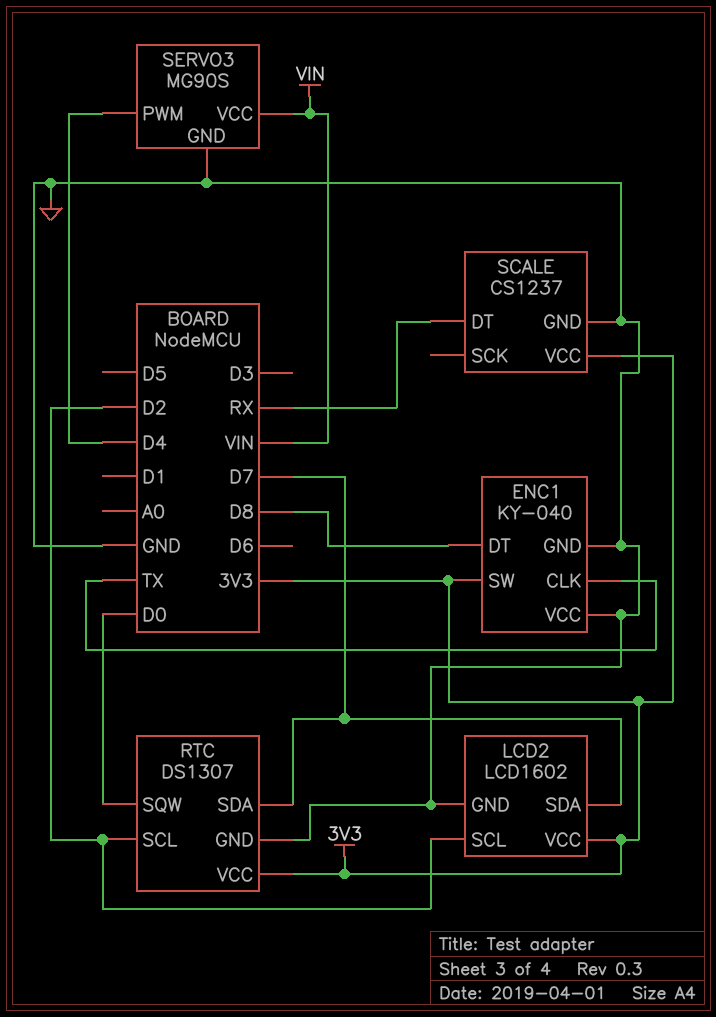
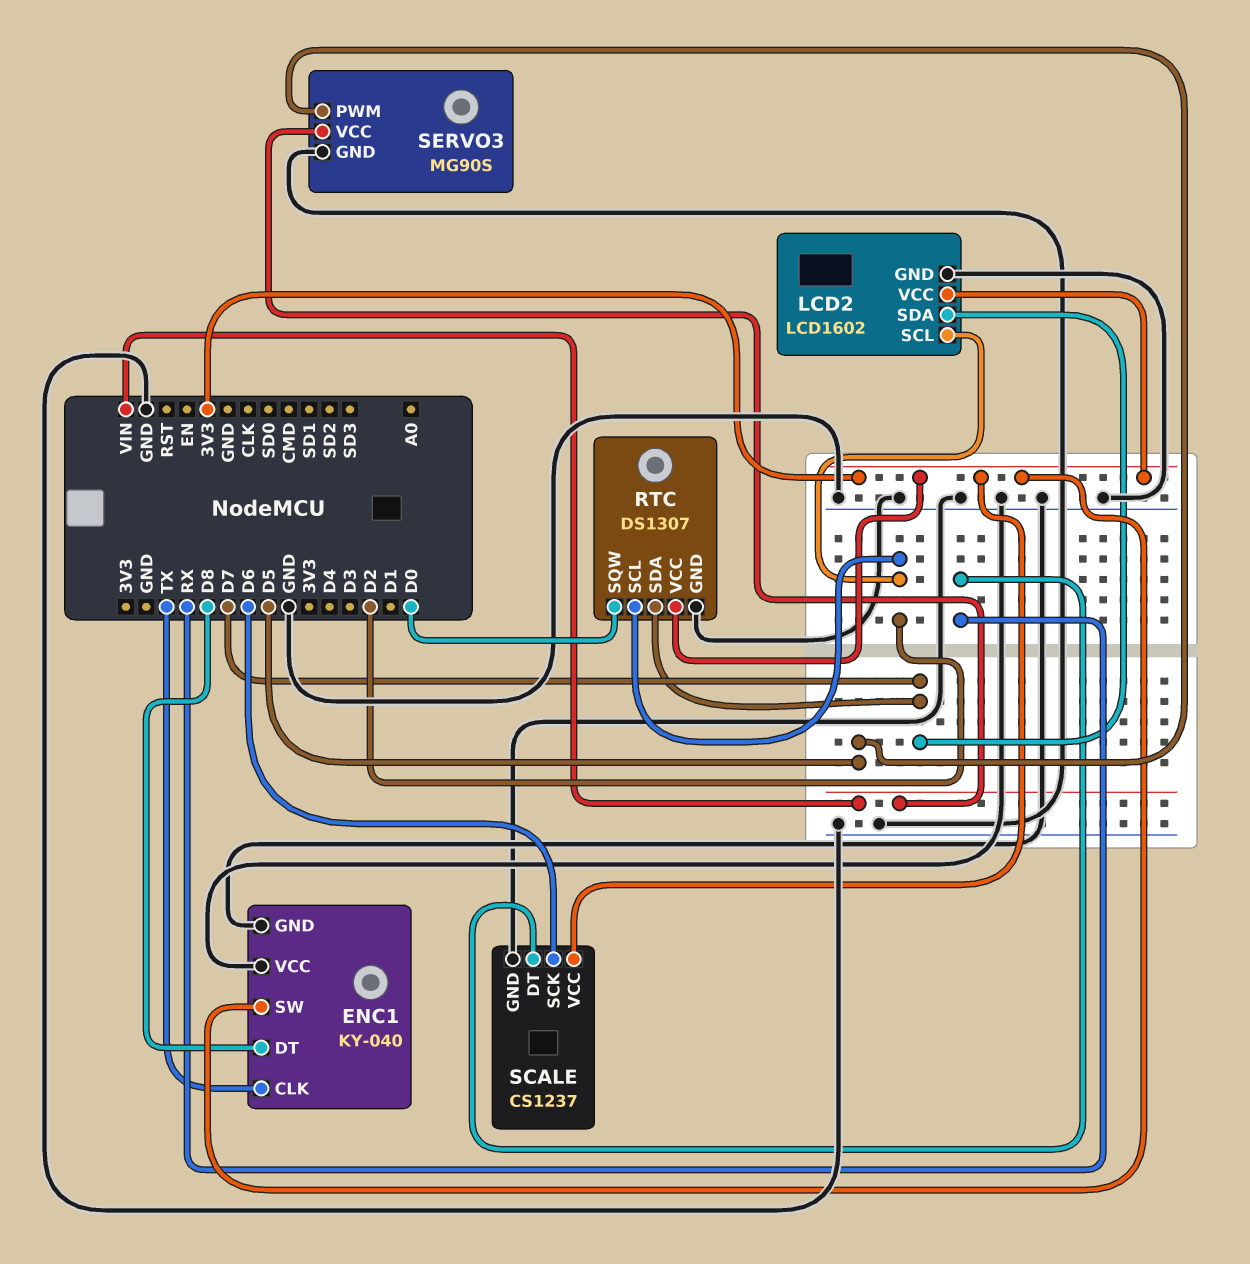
SCALE pin SCK: none -> D6
SERVO3 pin PWM: D4 -> D5

